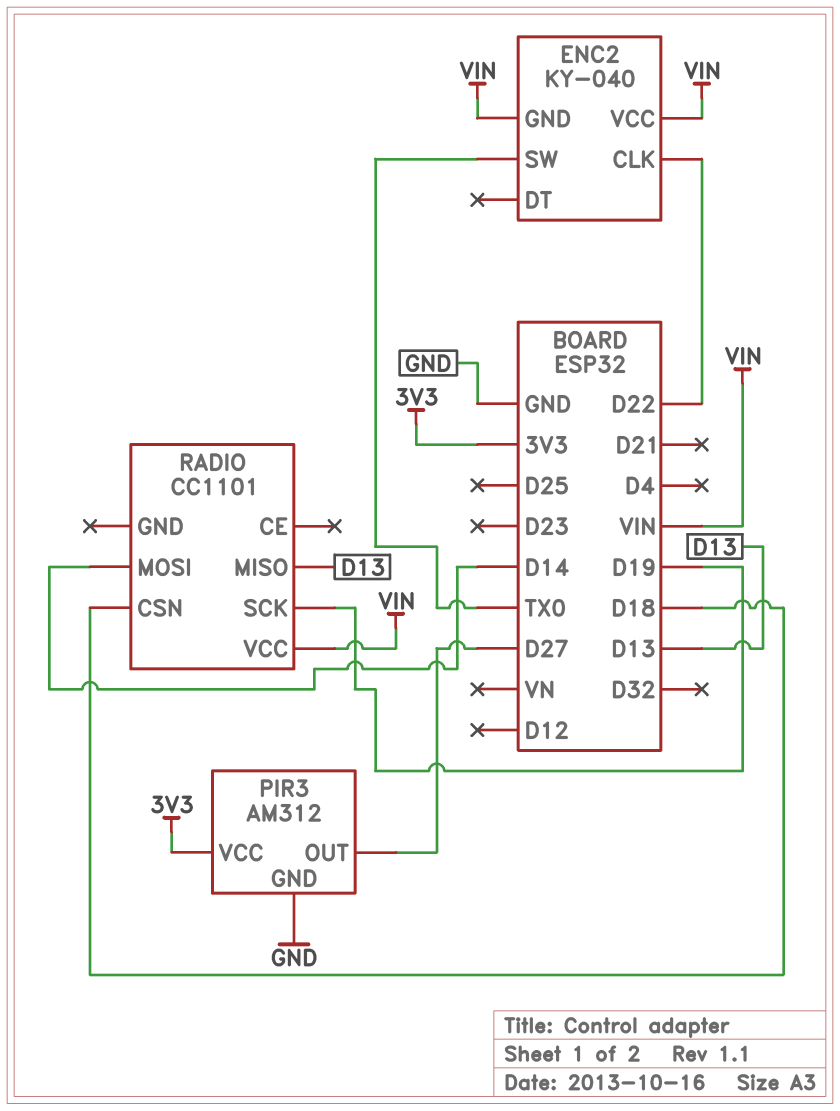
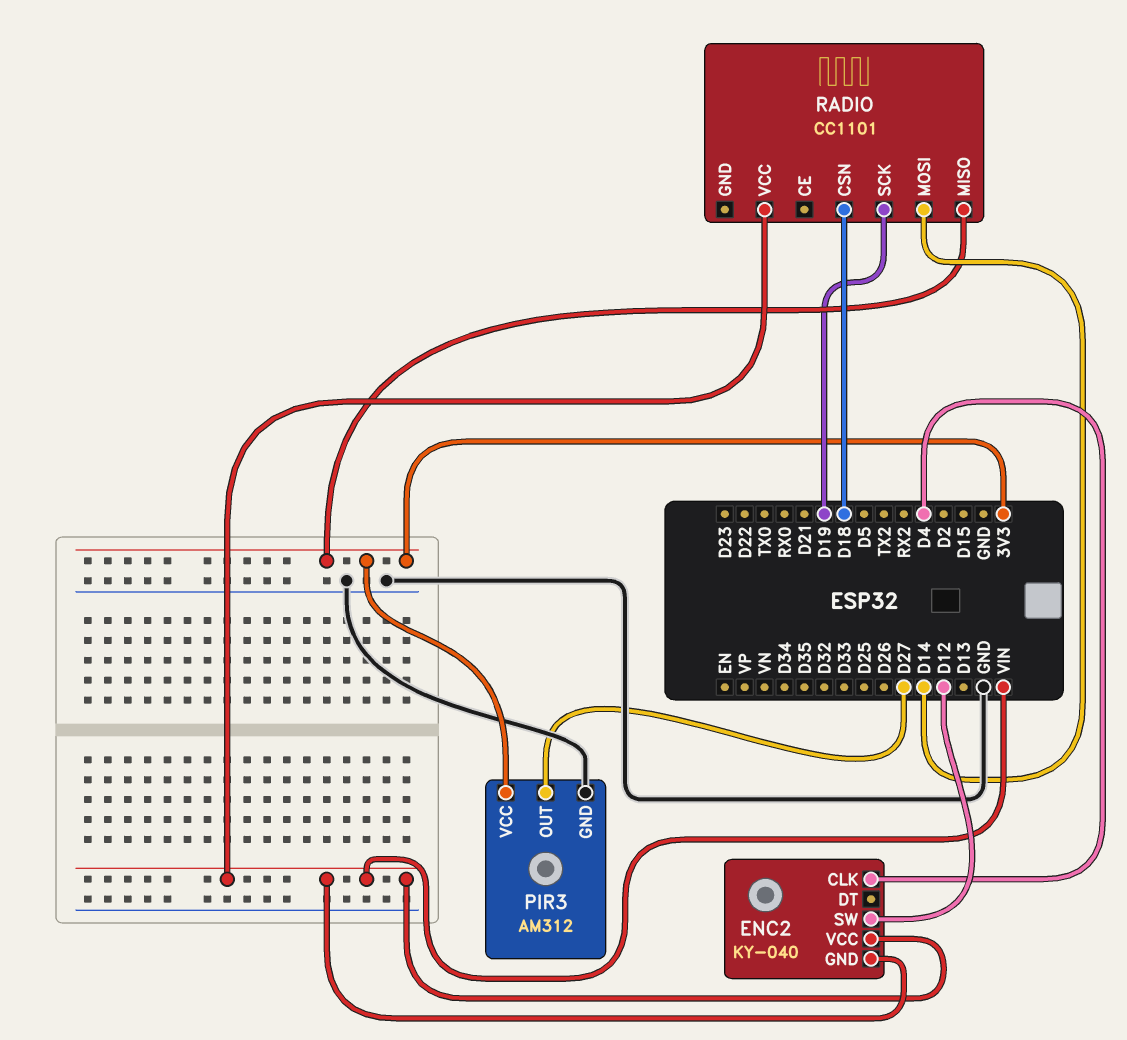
ENC2 pin CLK: D22 -> D4
ENC2 pin SW: TX0 -> D12
RADIO pin MISO: D13 -> 3V3

